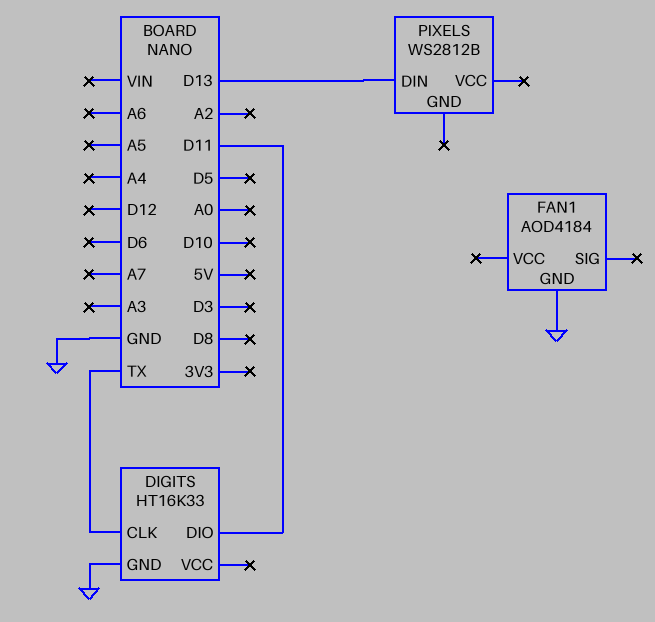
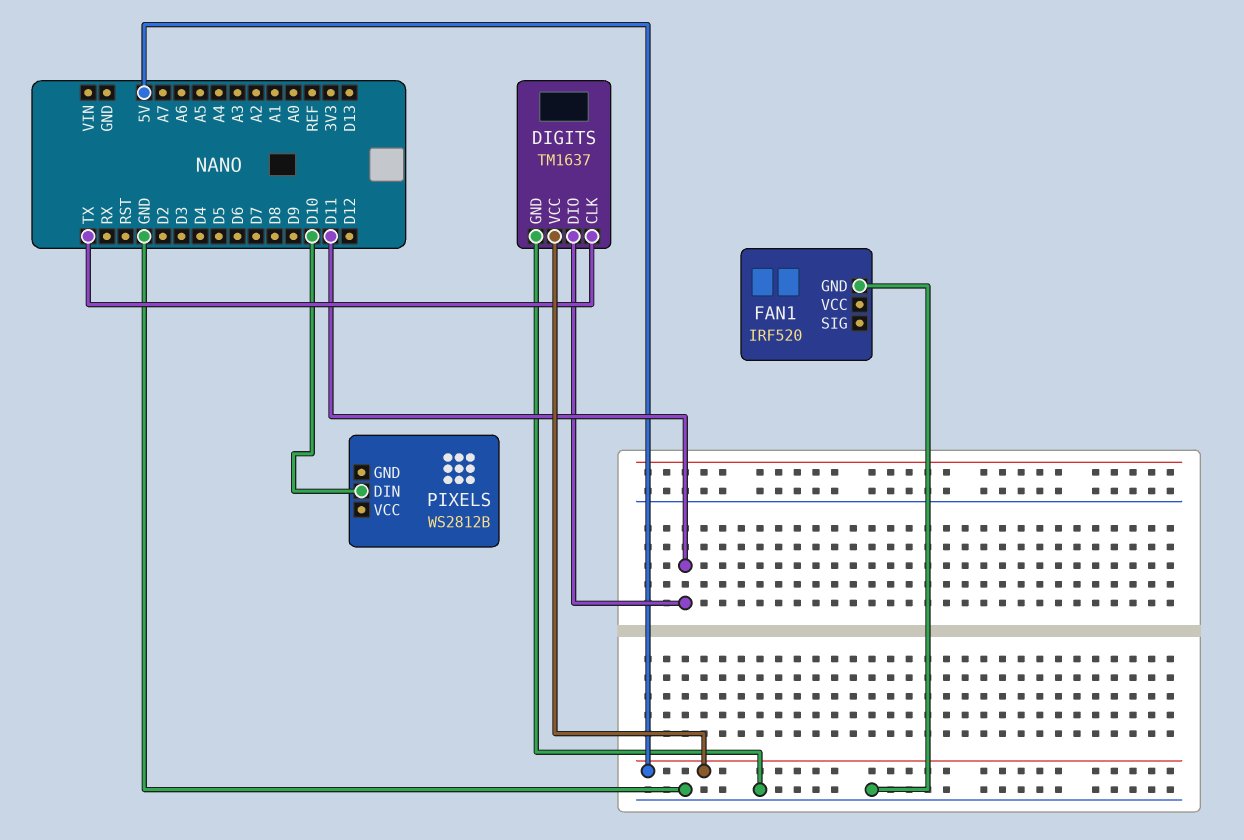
DIGITS: HT16K33 -> TM1637
DIGITS pin VCC: none -> 5V
FAN1: AOD4184 -> IRF520
PIXELS pin DIN: D13 -> D10

